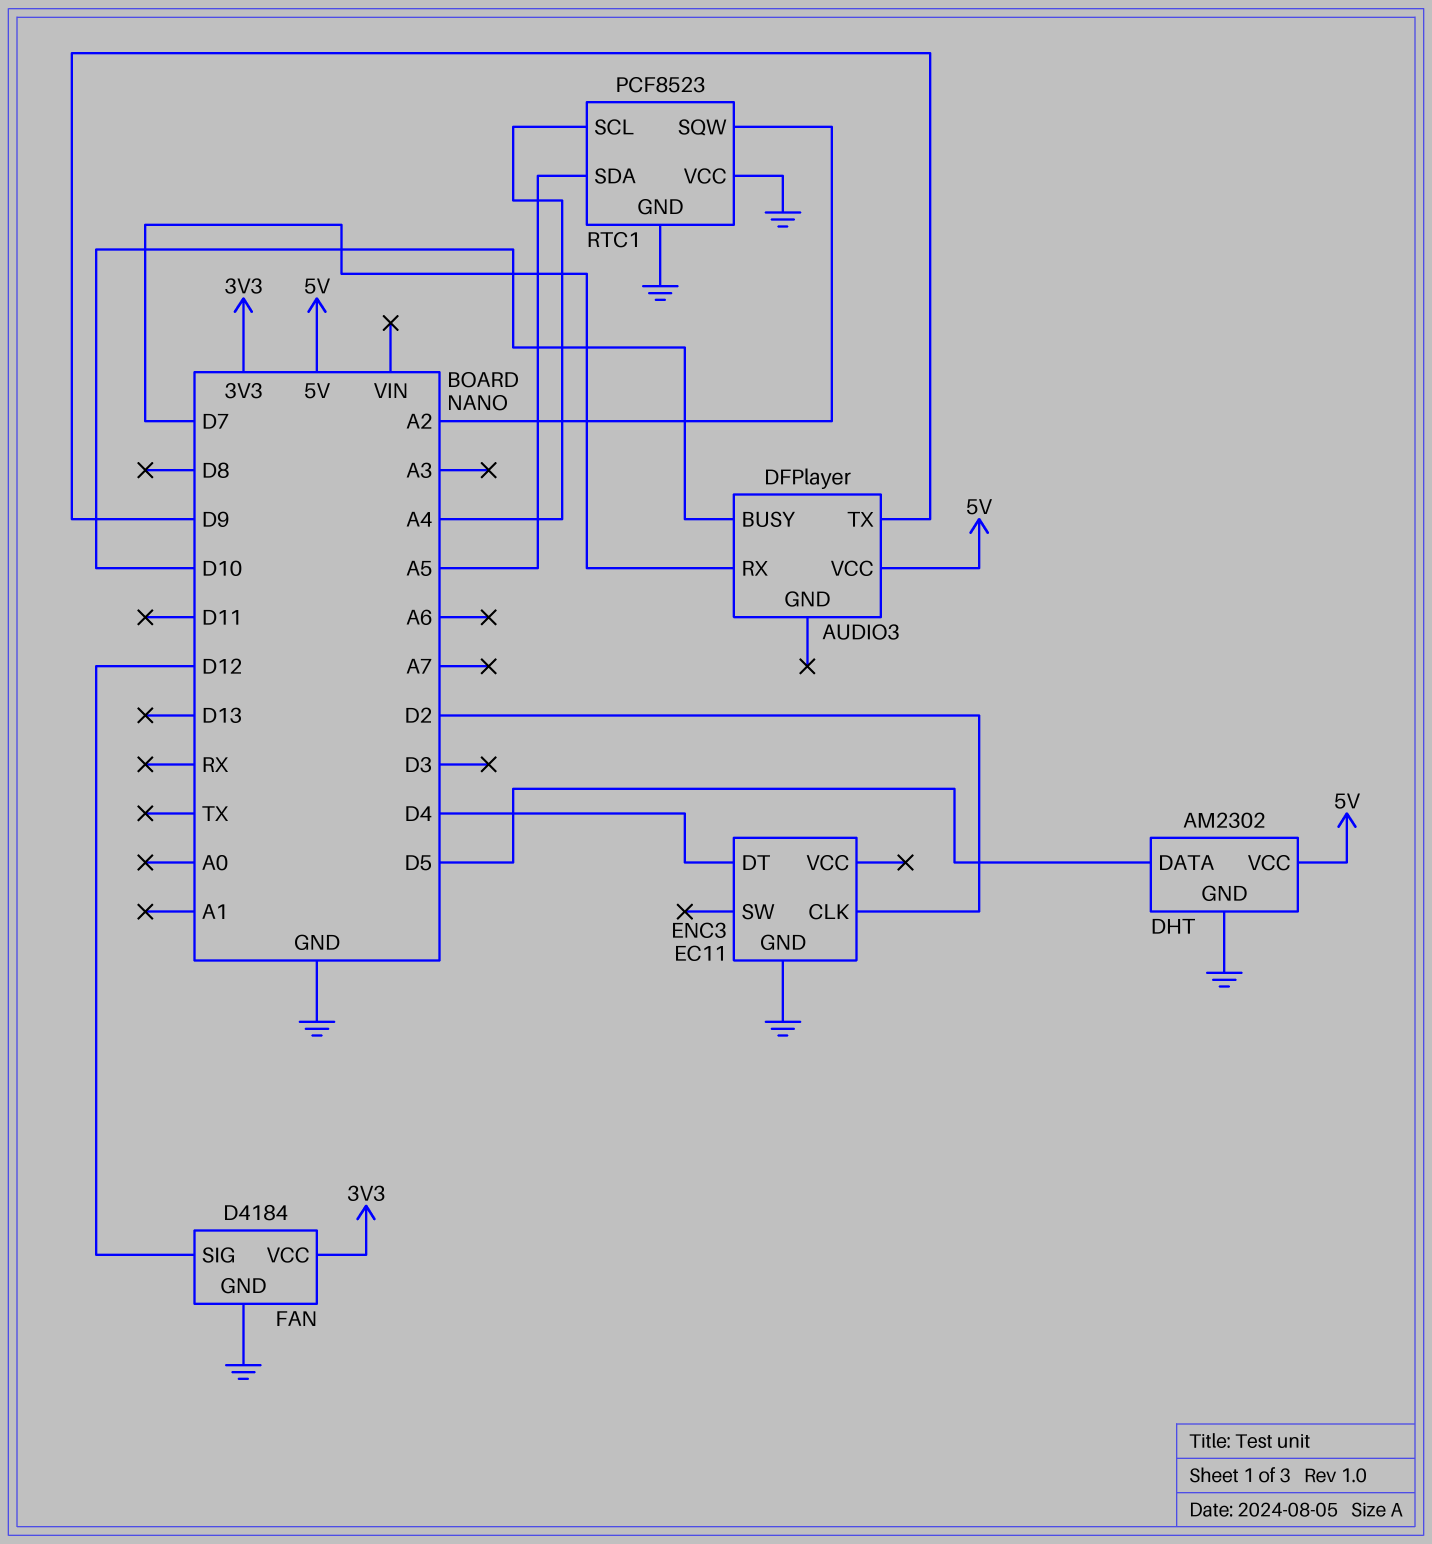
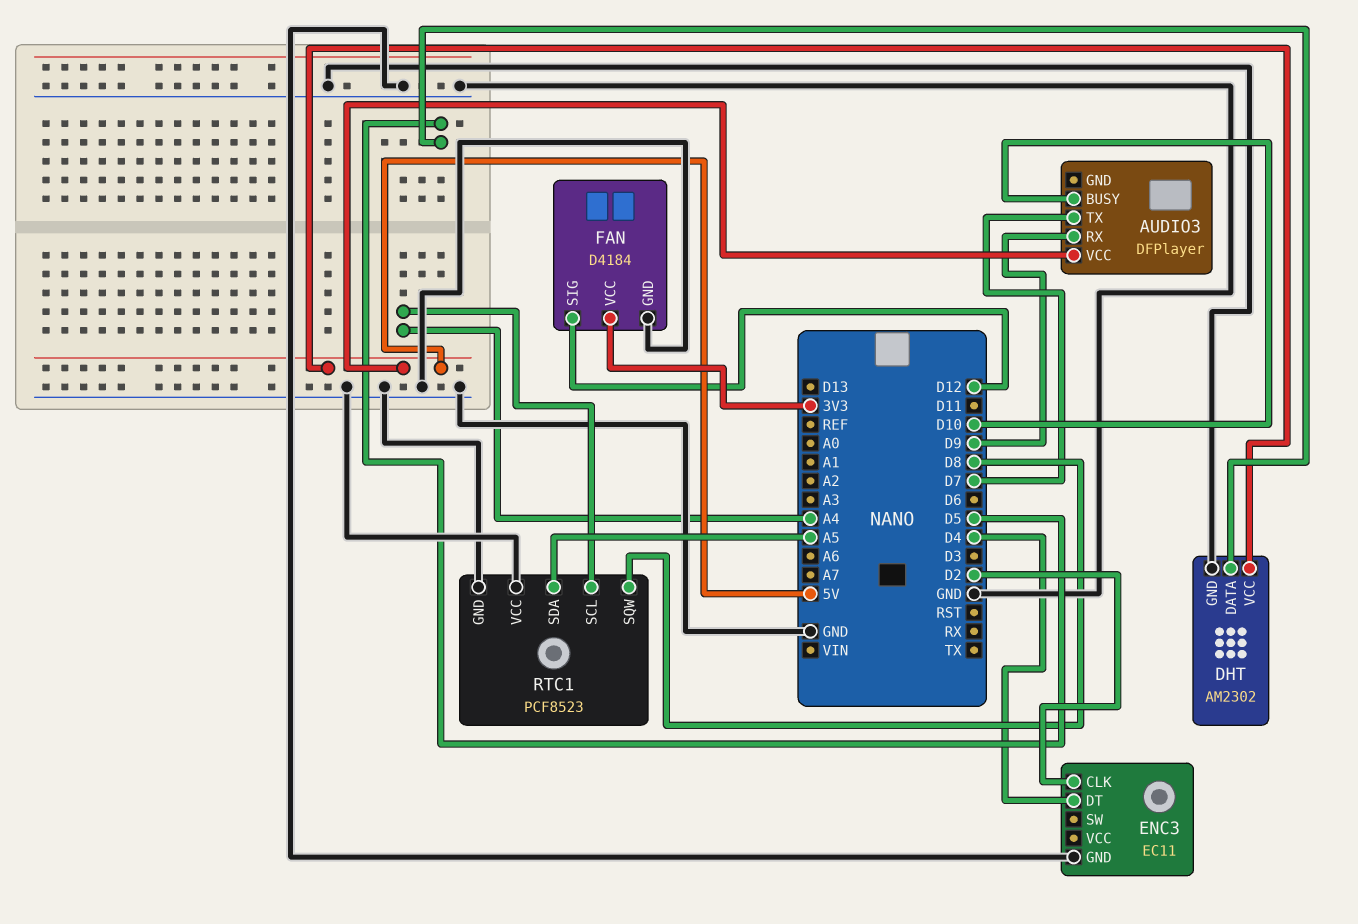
AUDIO3 pin RX: D7 -> D9
AUDIO3 pin TX: D9 -> D7
RTC1 pin SQW: A2 -> D8

